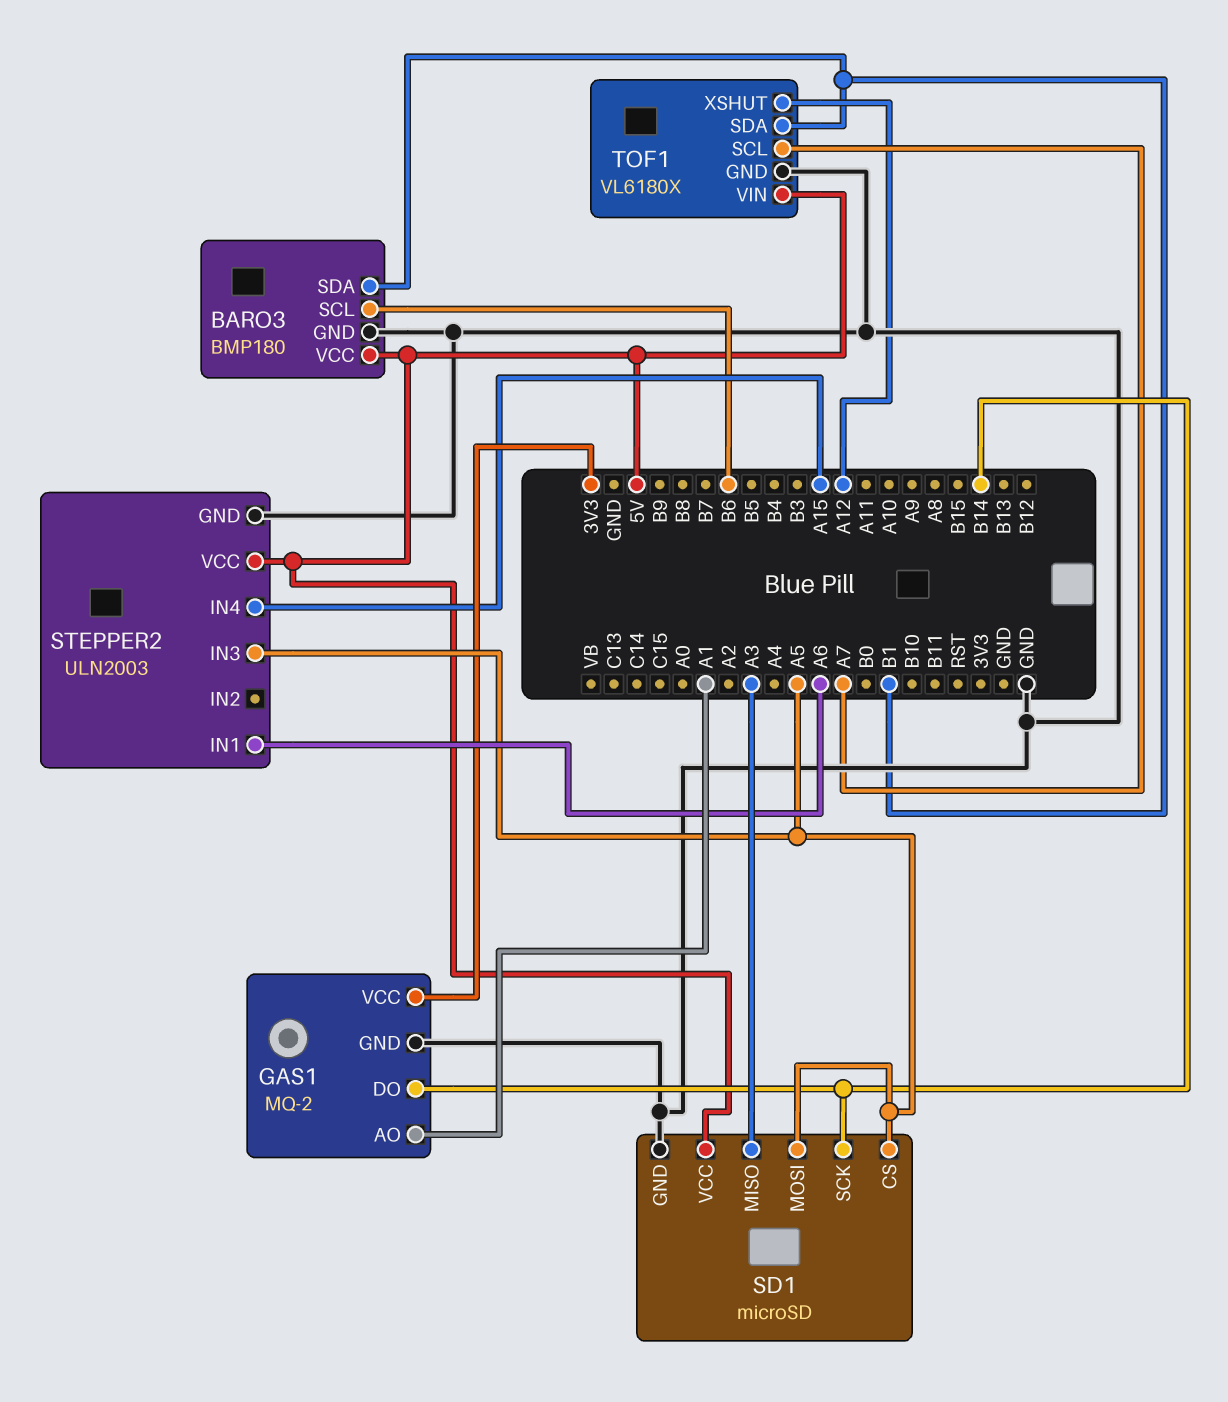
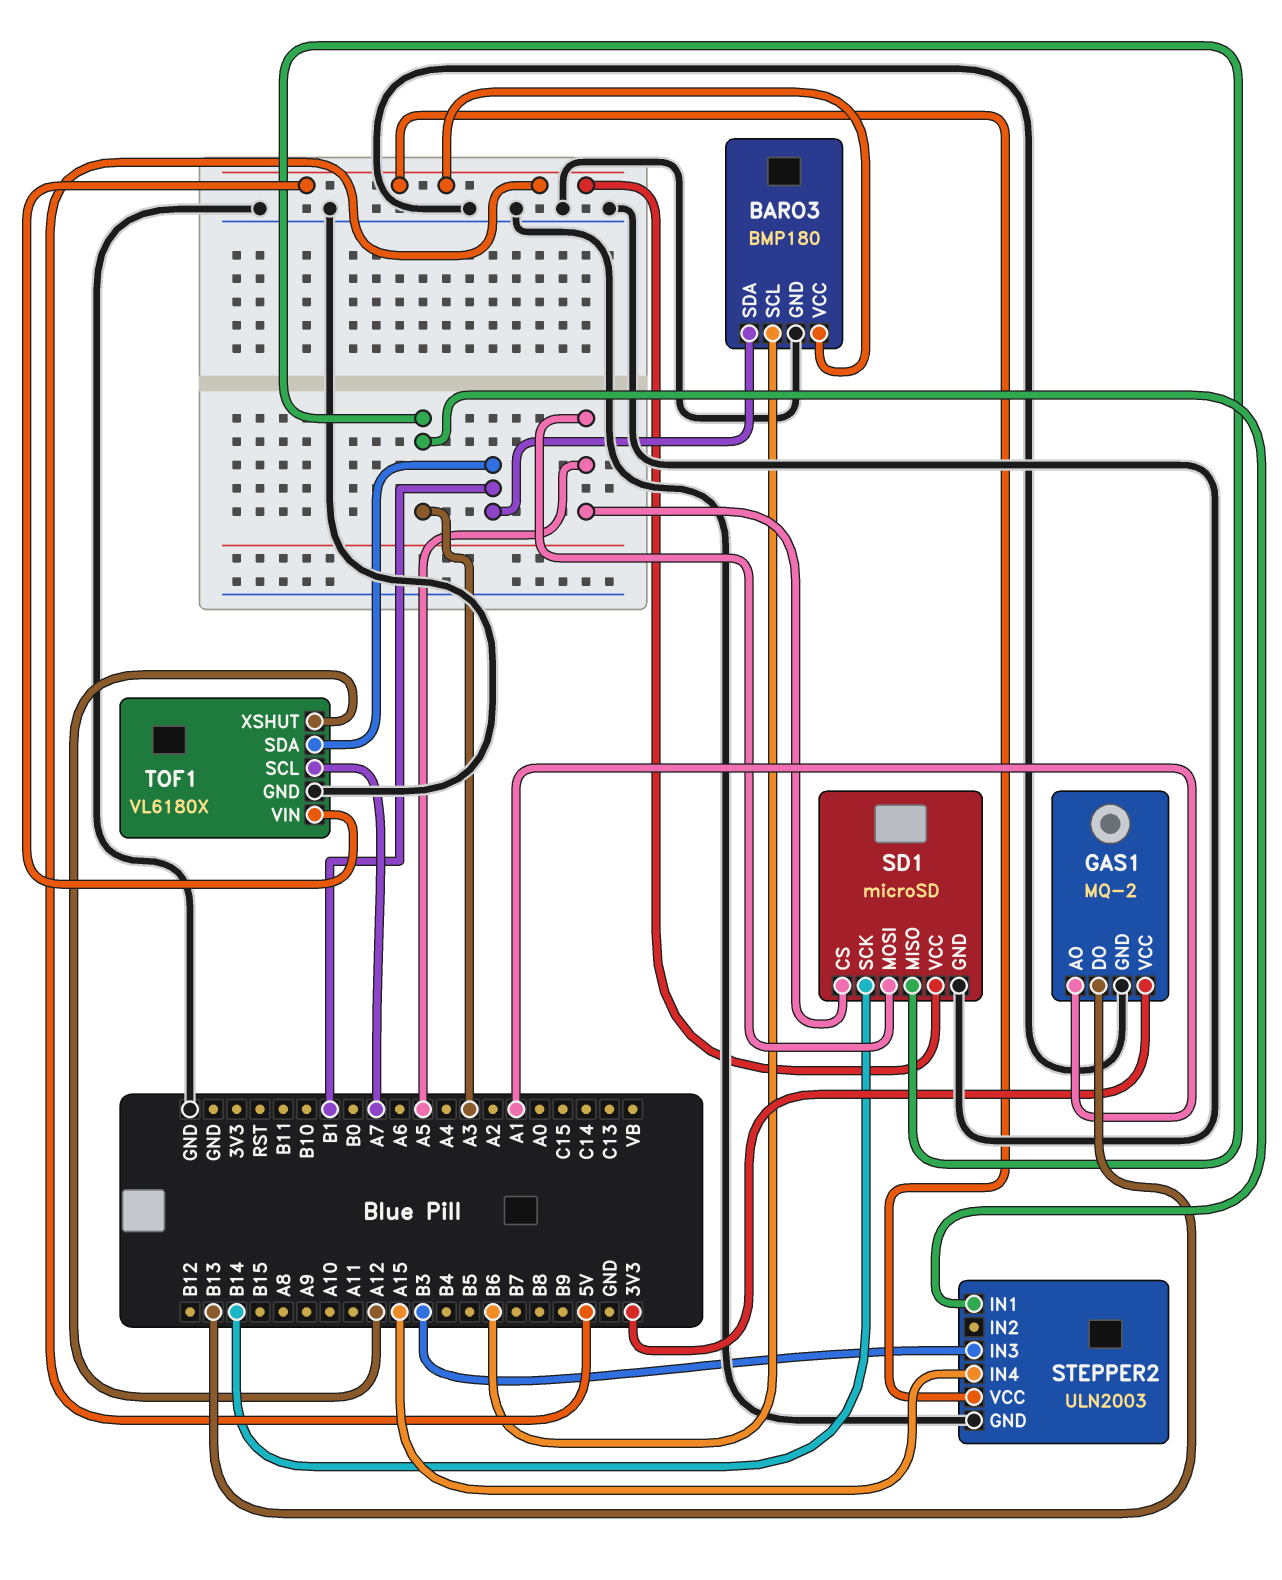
GAS1 pin DO: B14 -> B13
STEPPER2 pin IN1: A6 -> A3
STEPPER2 pin IN3: A5 -> B3

